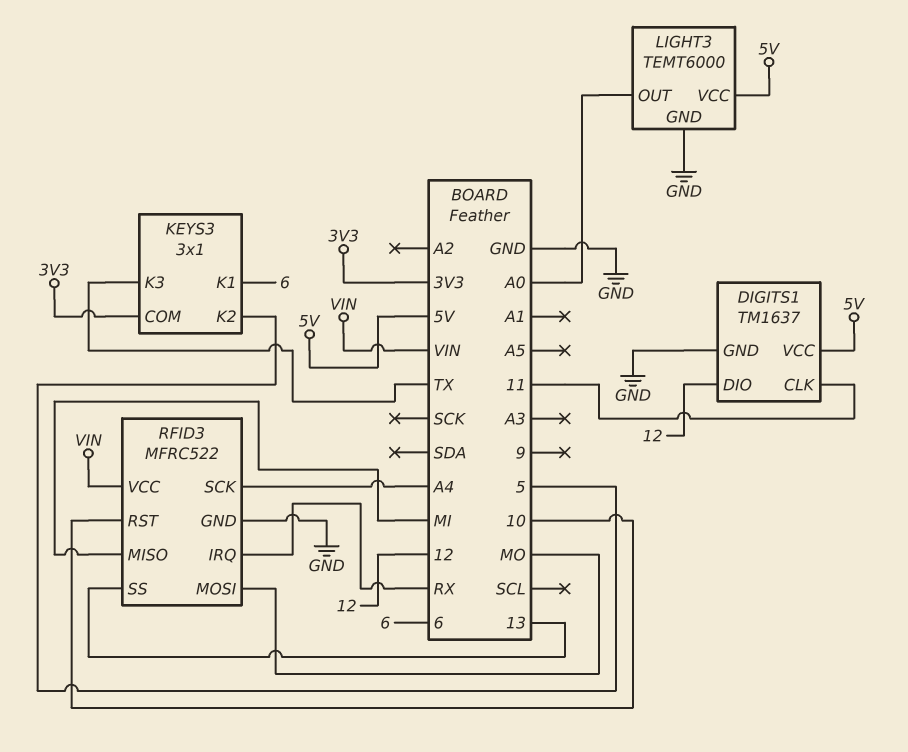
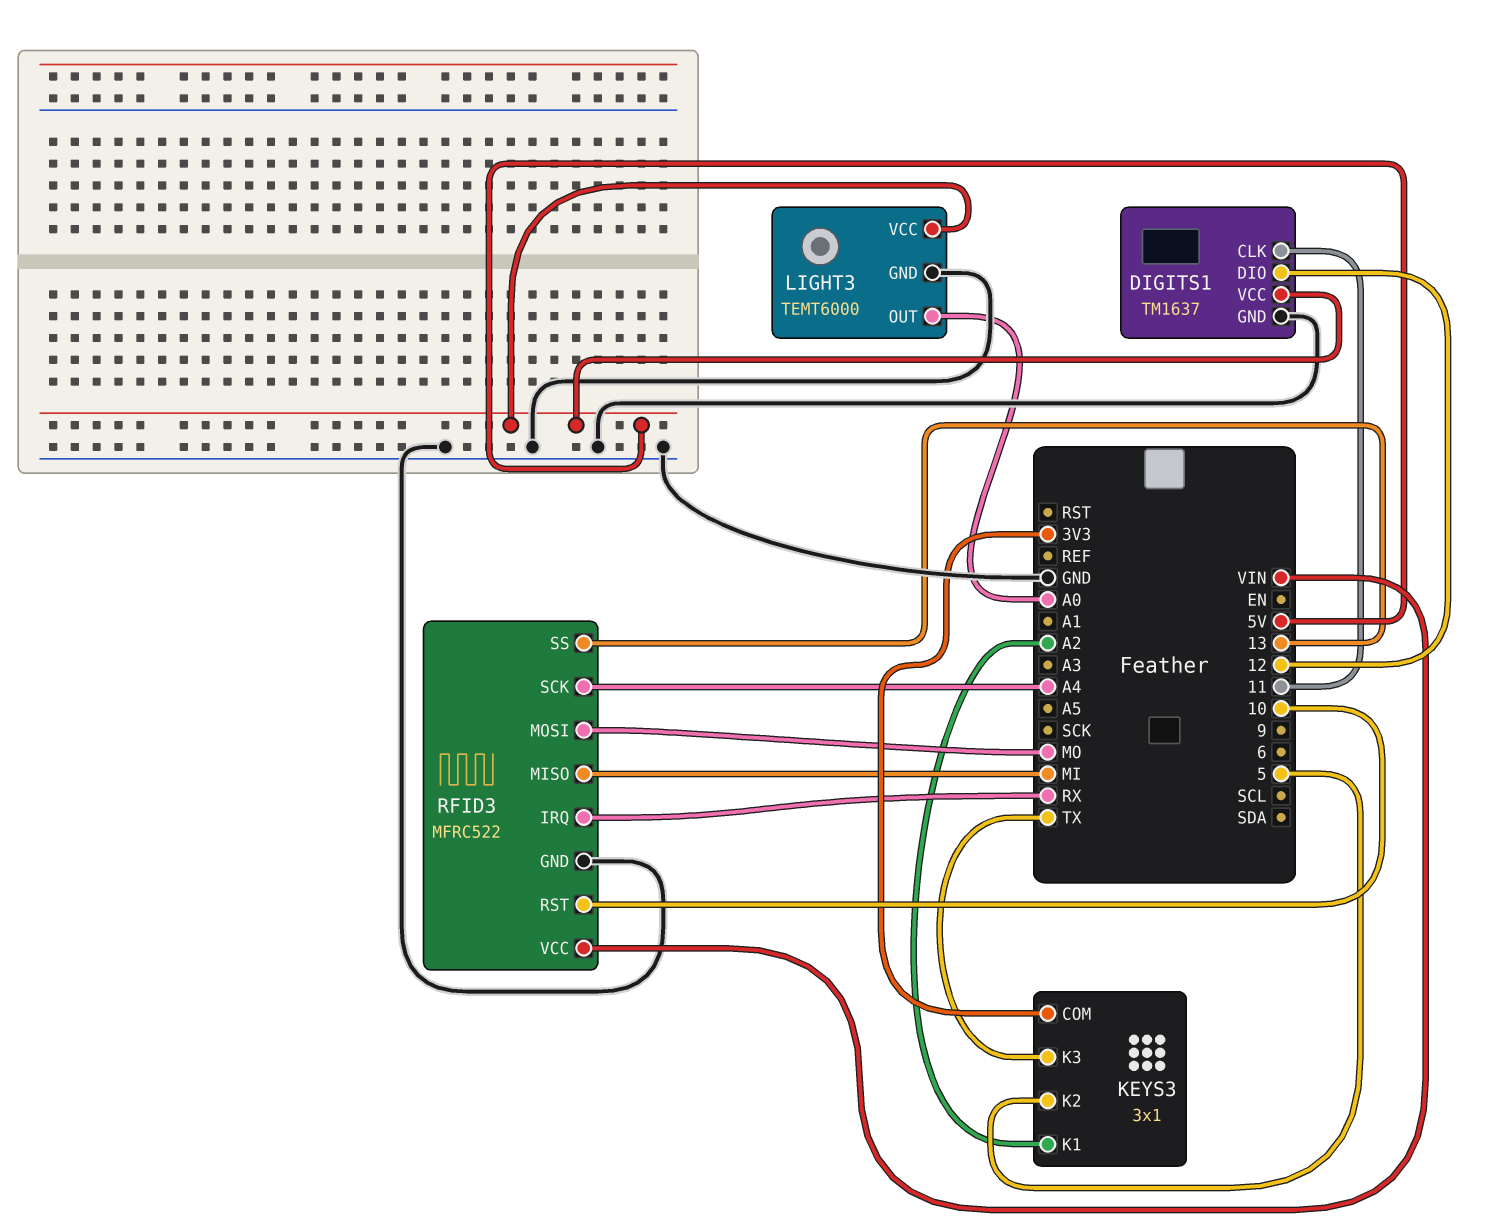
KEYS3 pin K1: 6 -> A2

